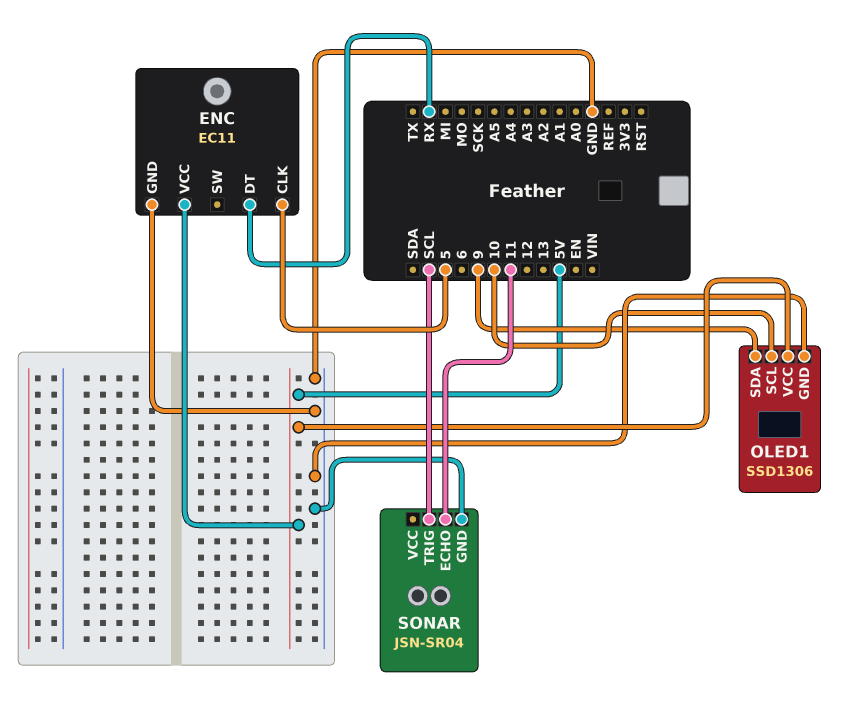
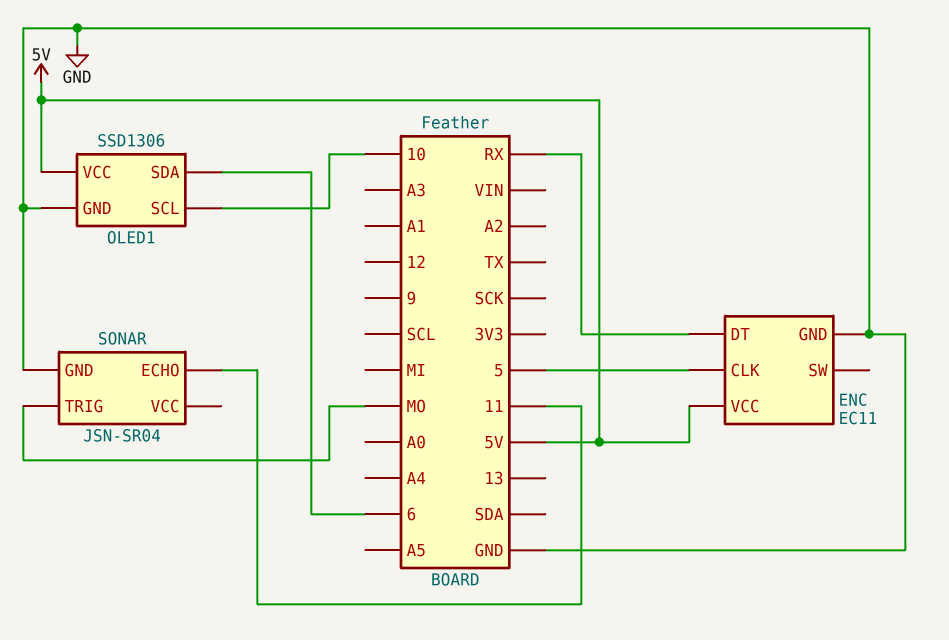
OLED1 pin SDA: 9 -> 6
SONAR pin TRIG: SCL -> MO

